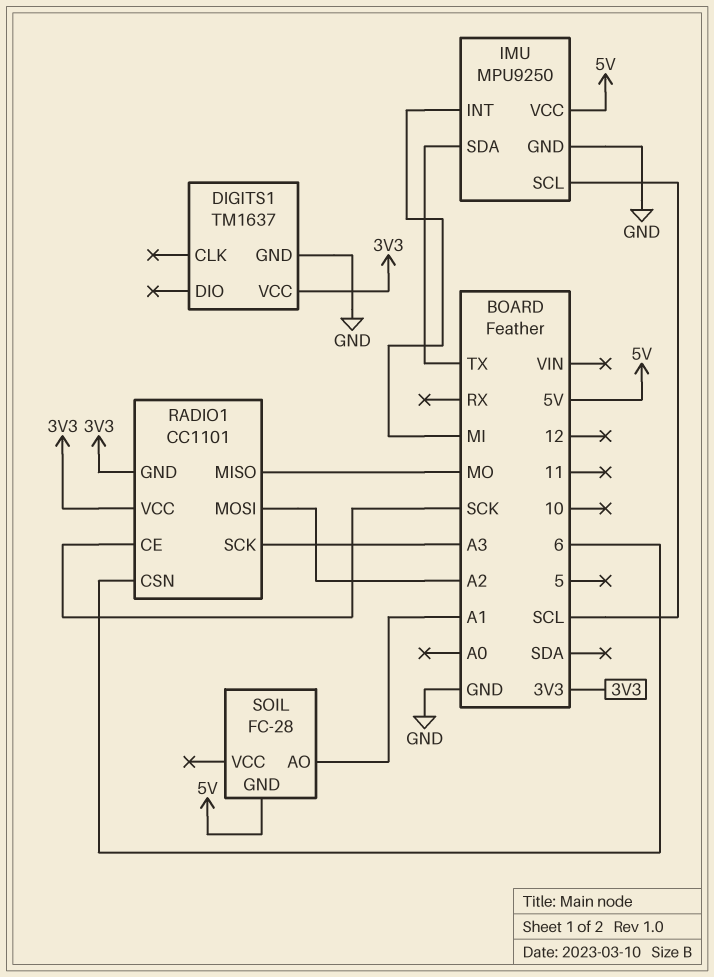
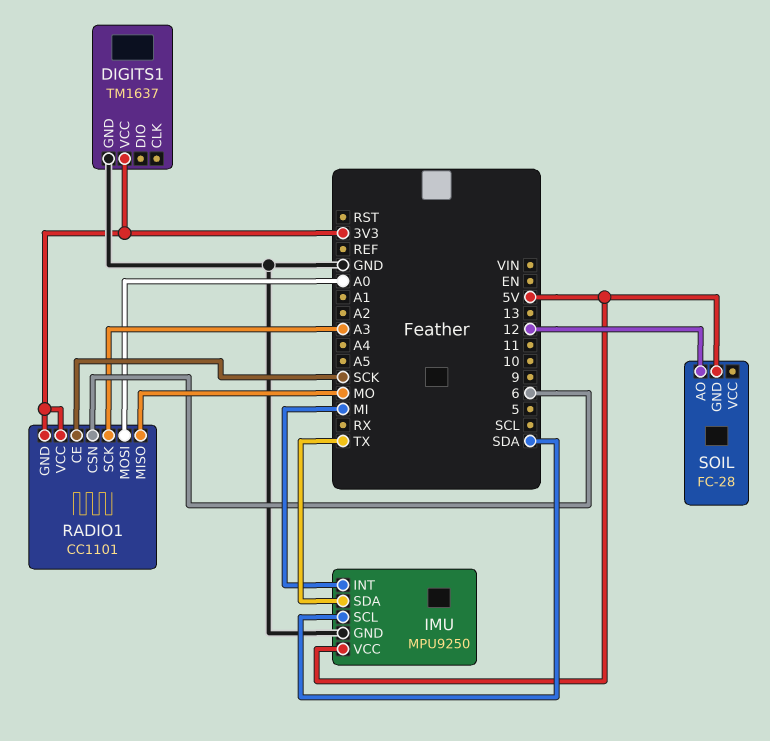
IMU pin SCL: SCL -> SDA
RADIO1 pin MOSI: A2 -> A0
SOIL pin AO: A1 -> 12

